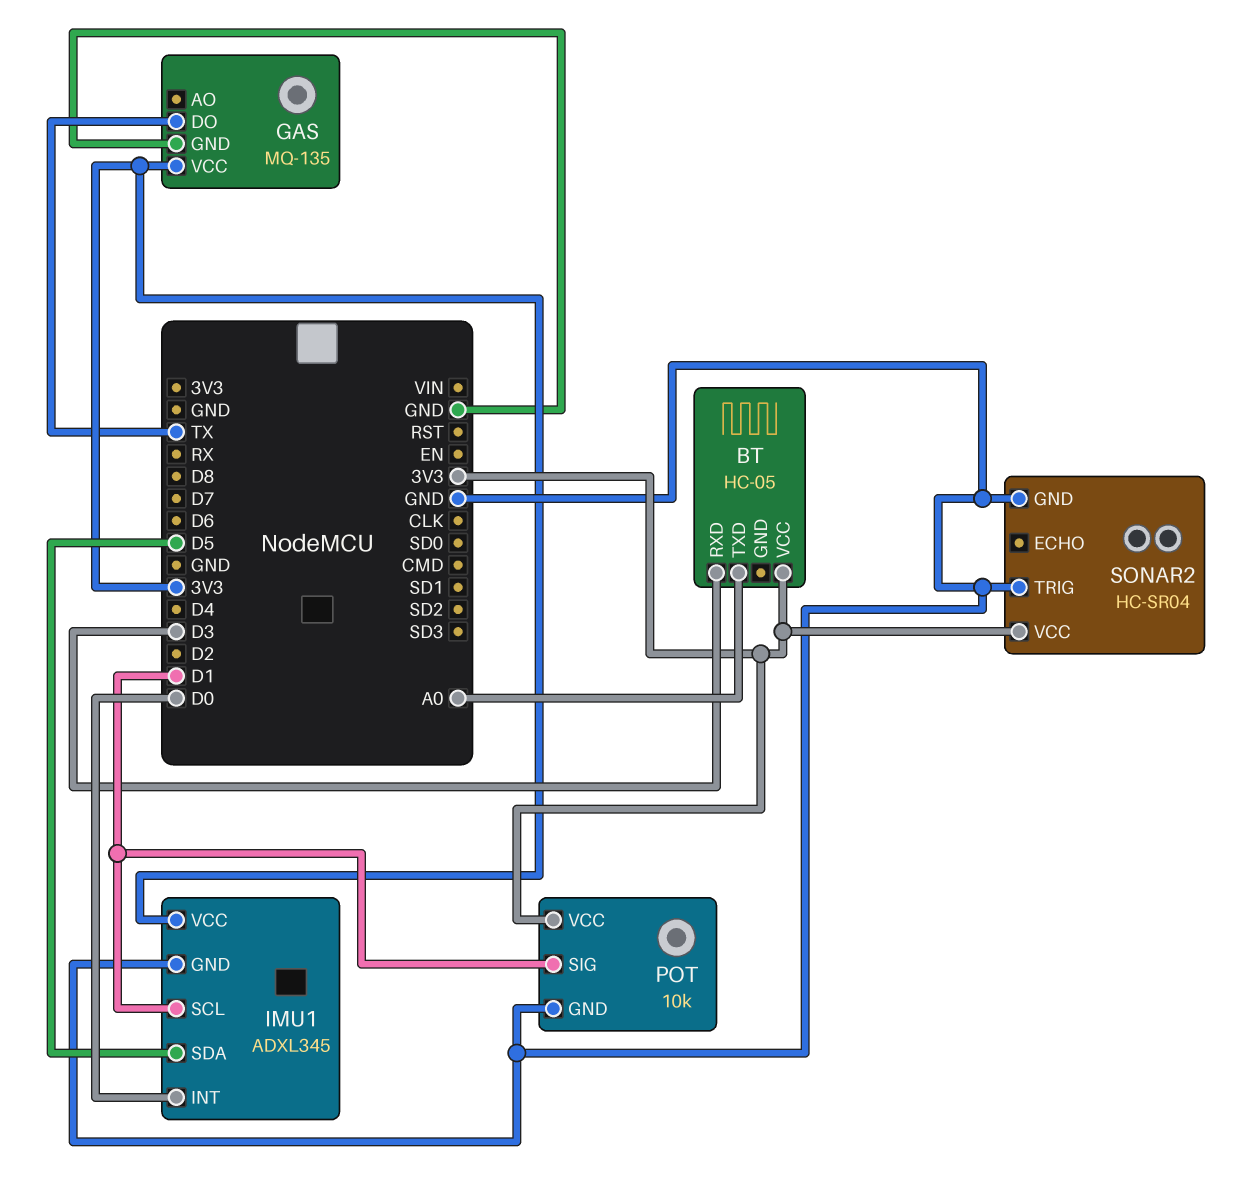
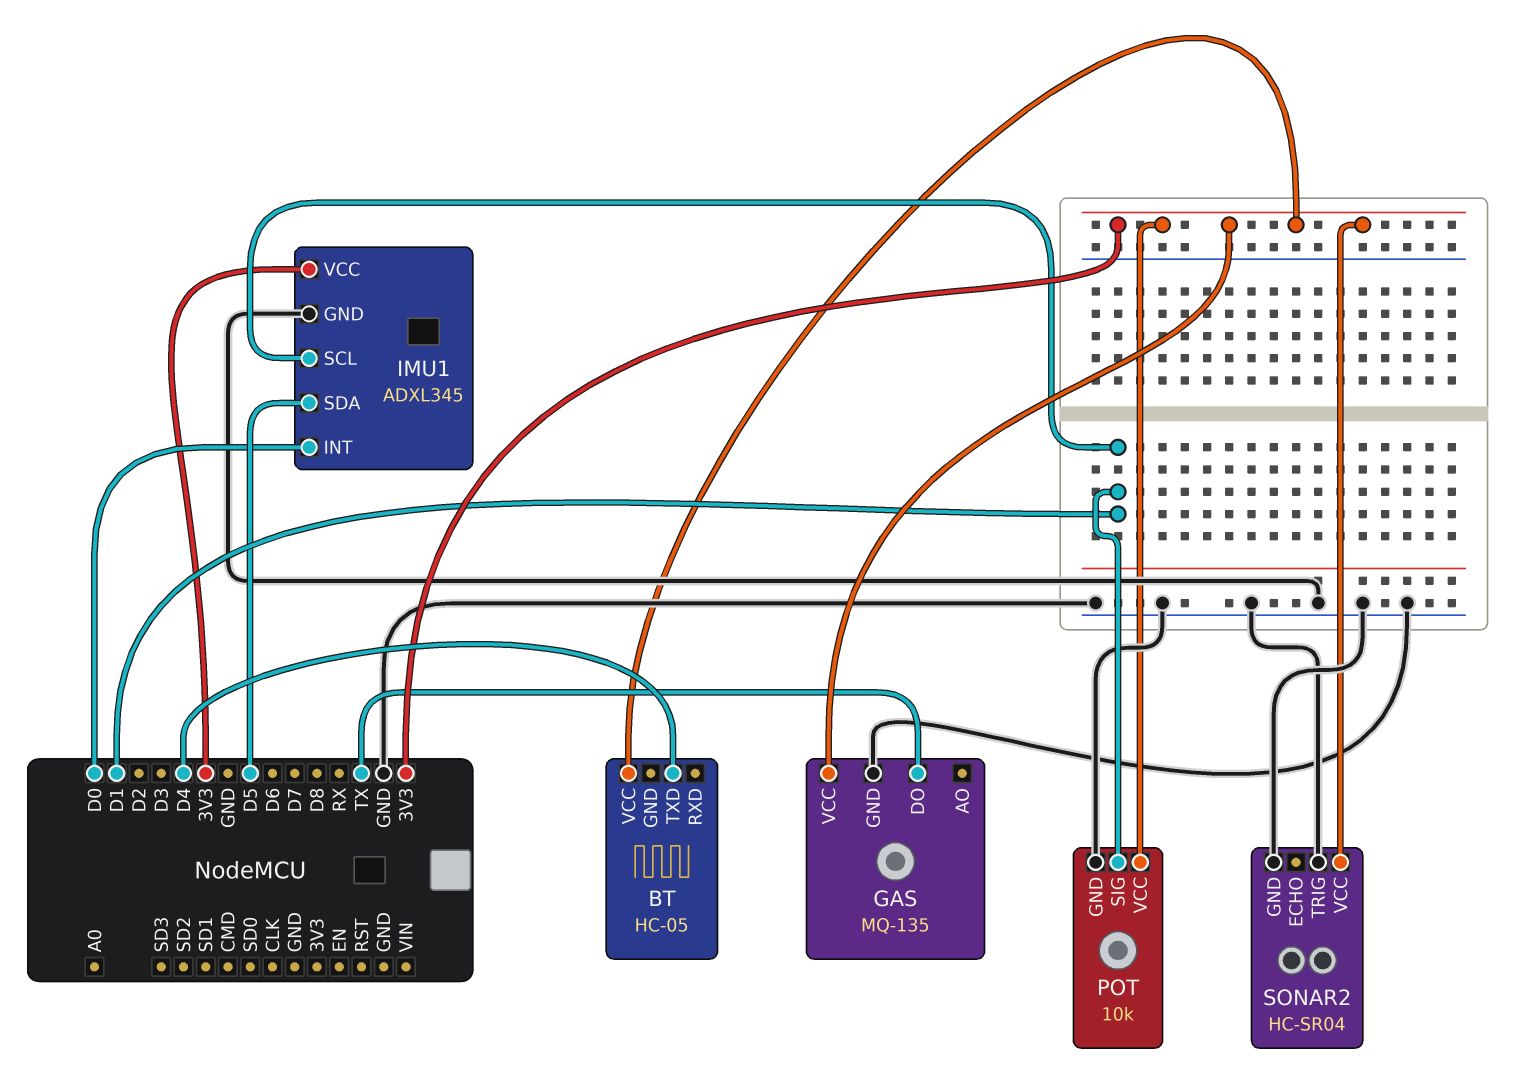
BT pin RXD: D3 -> none
BT pin TXD: A0 -> D4

